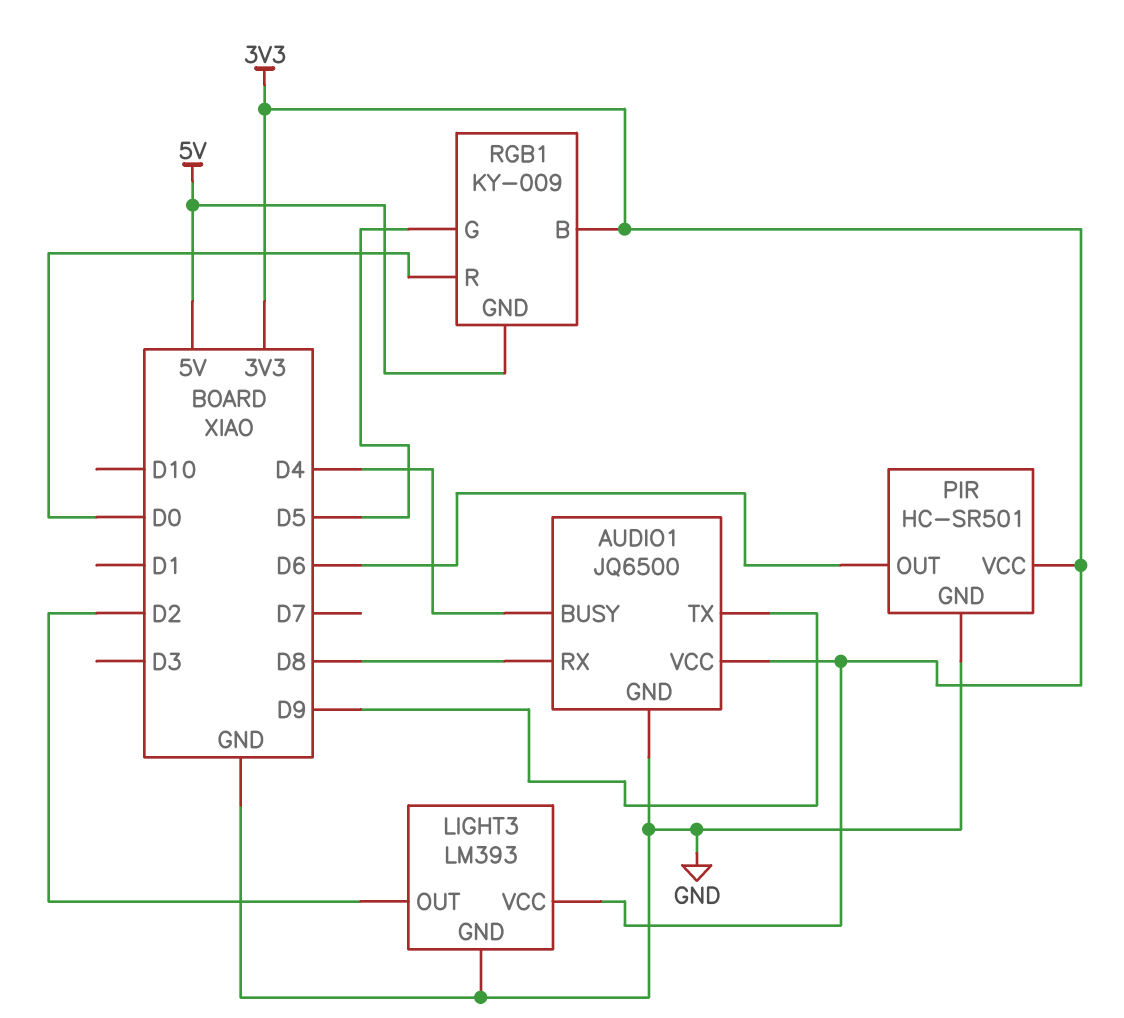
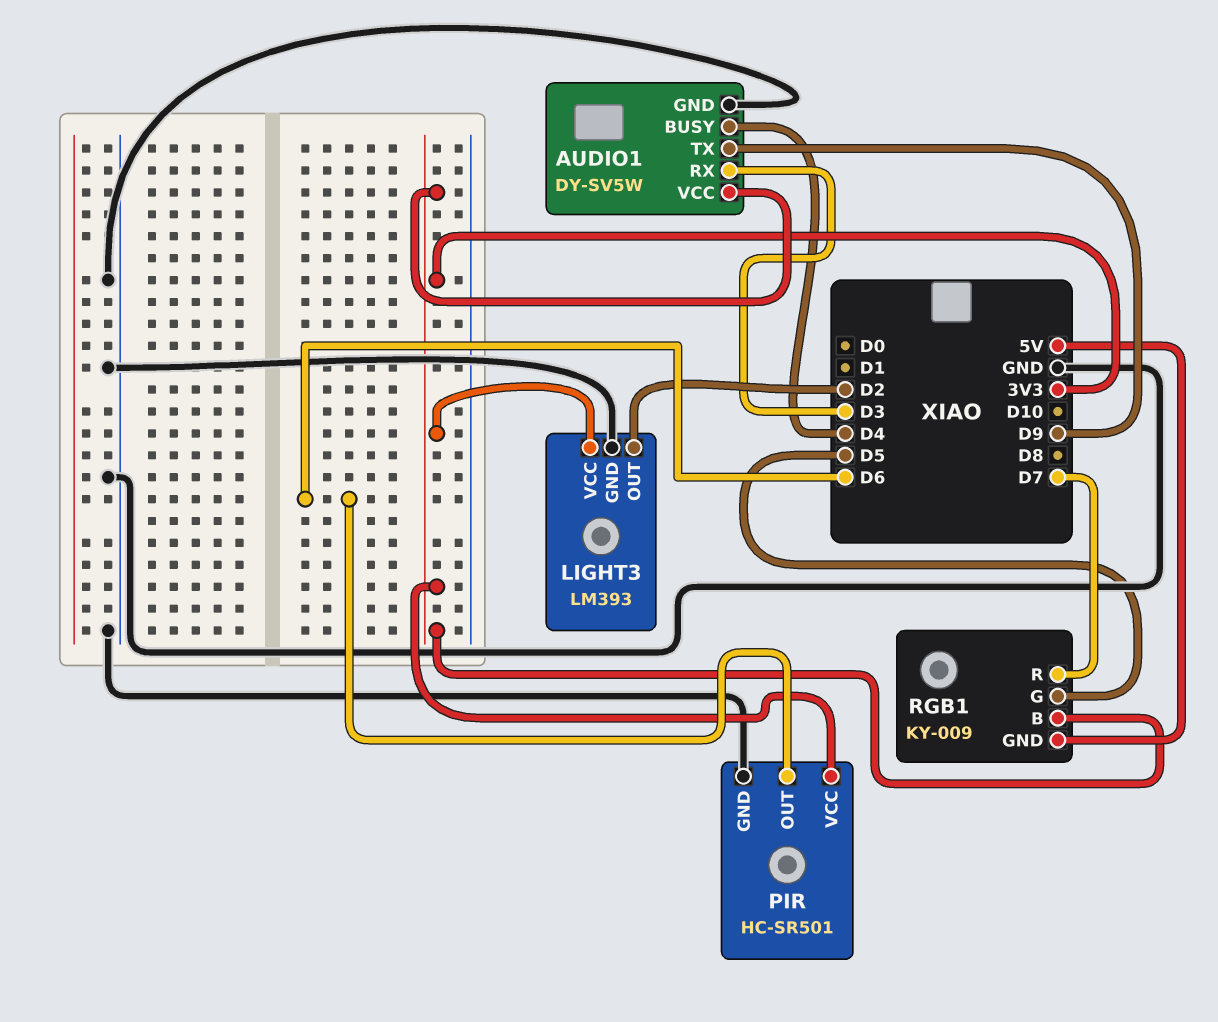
AUDIO1: JQ6500 -> DY-SV5W
AUDIO1 pin RX: D8 -> D3
RGB1 pin R: D0 -> D7

